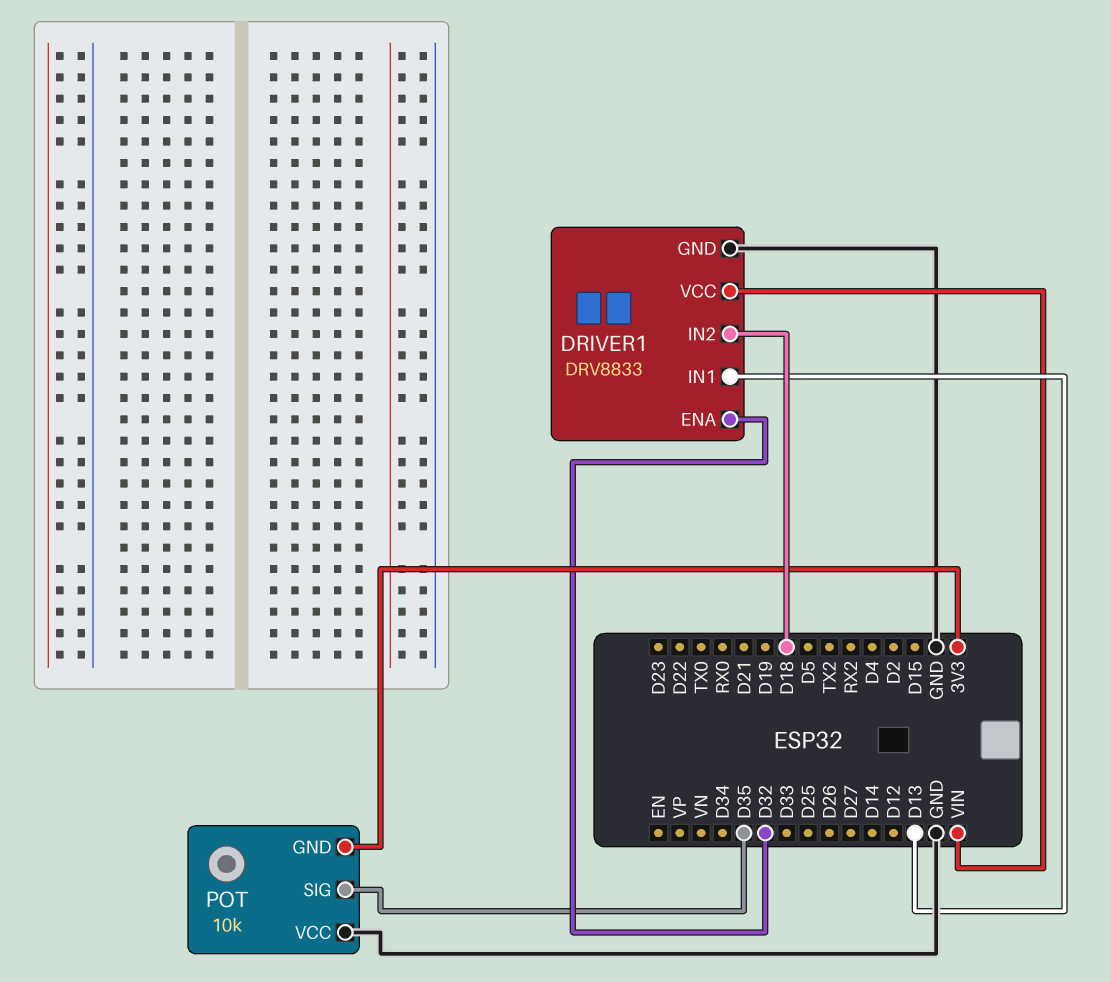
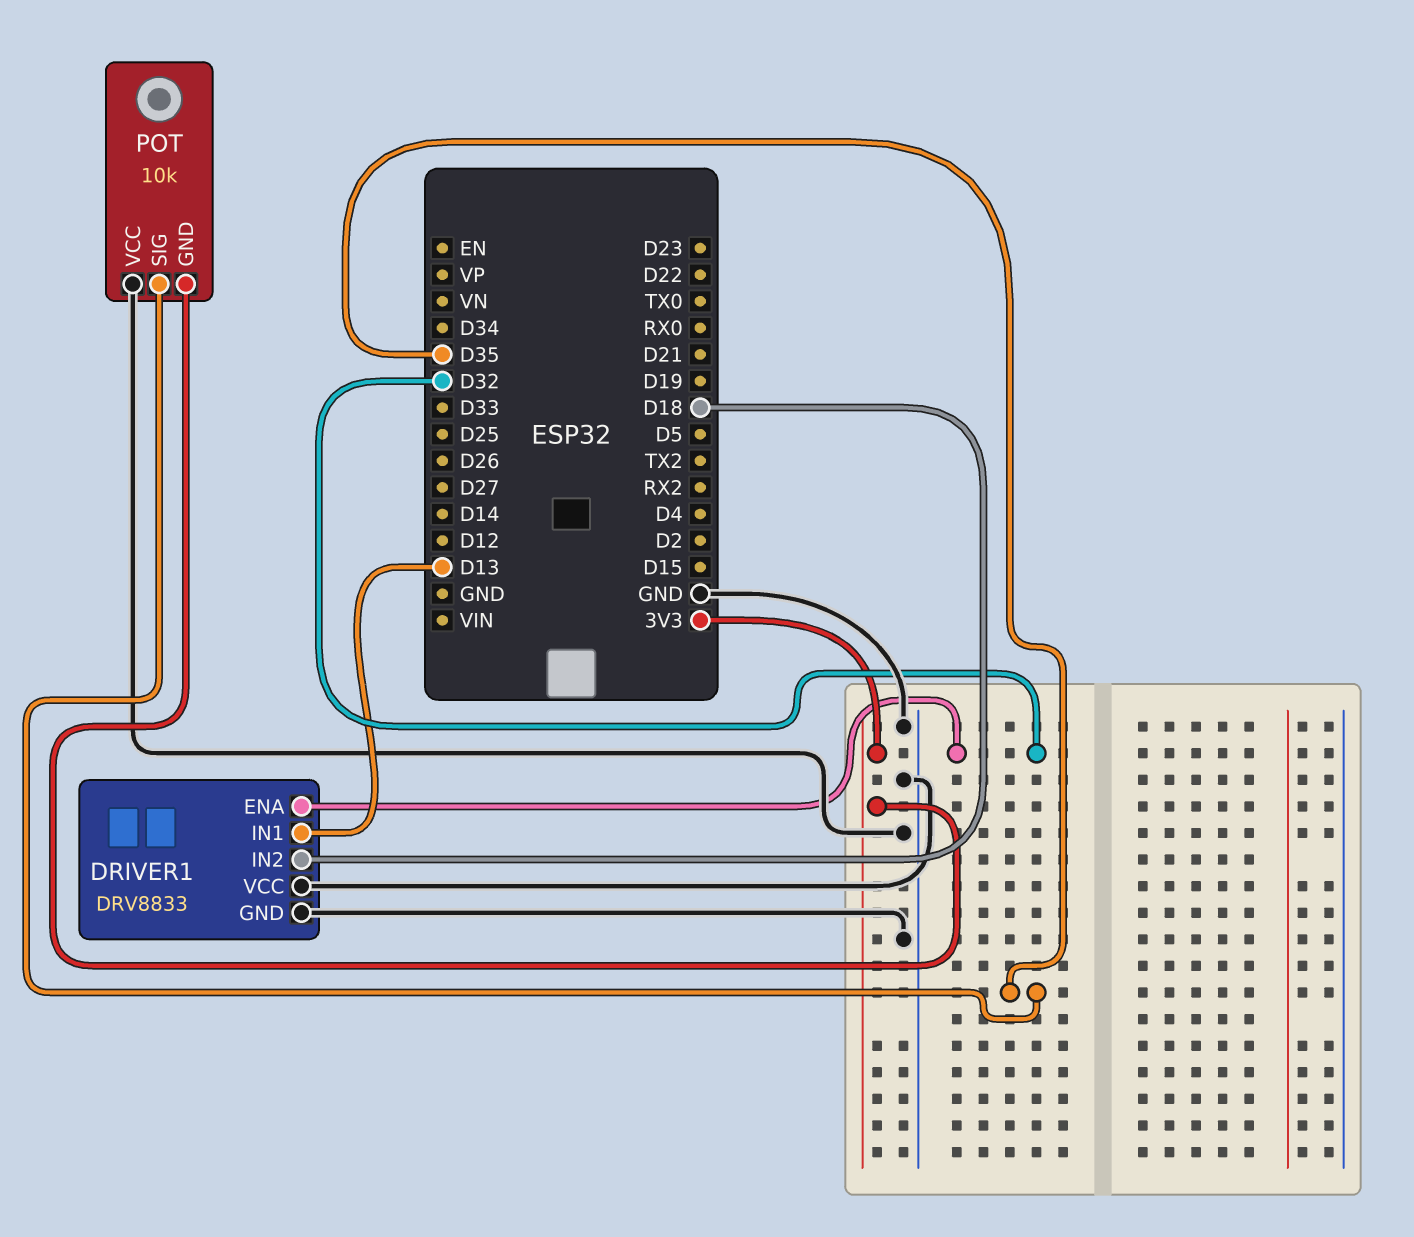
DRIVER1 pin VCC: VIN -> GND

